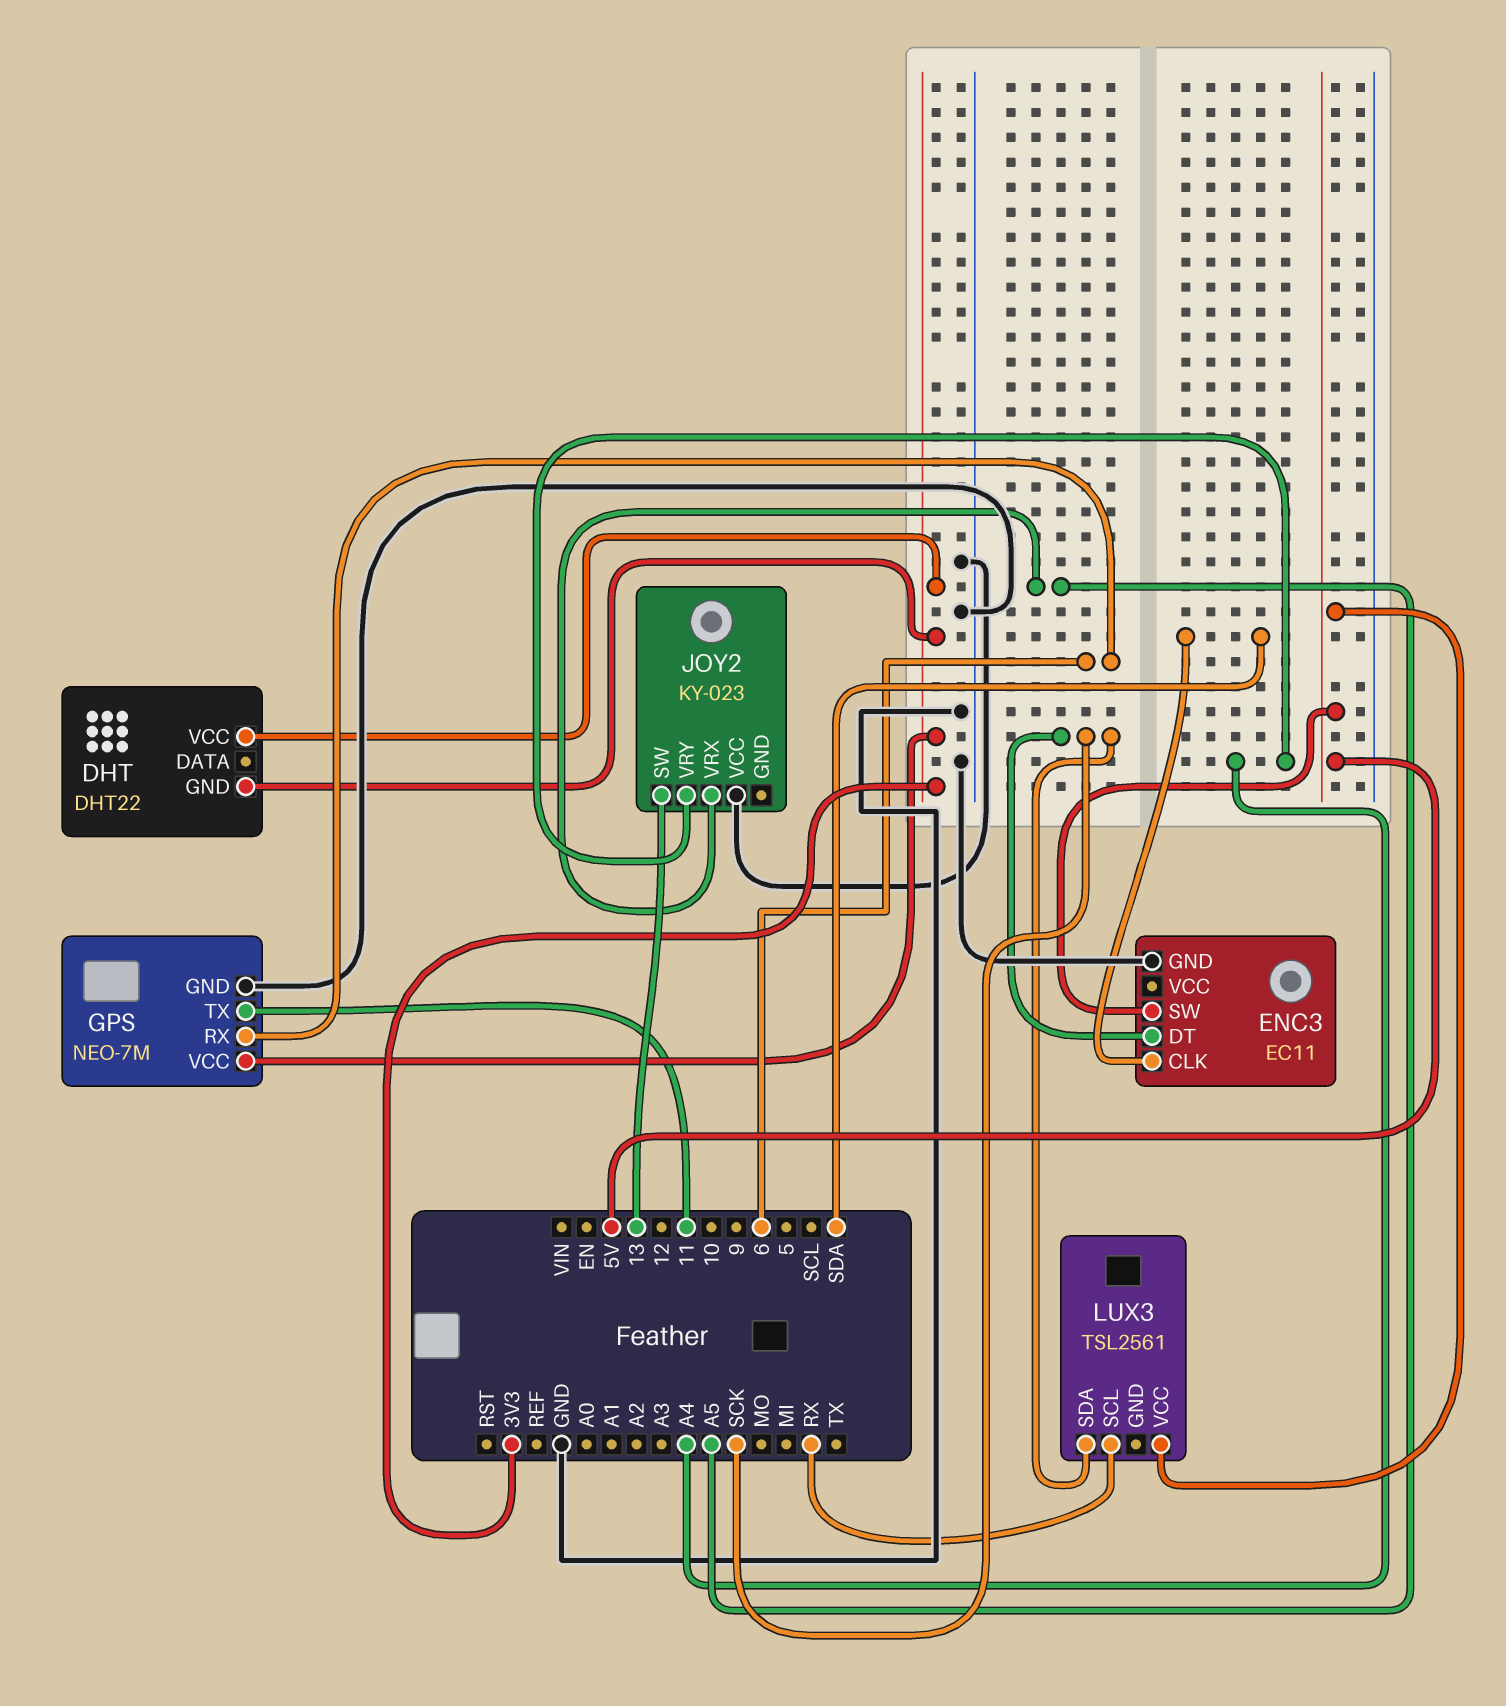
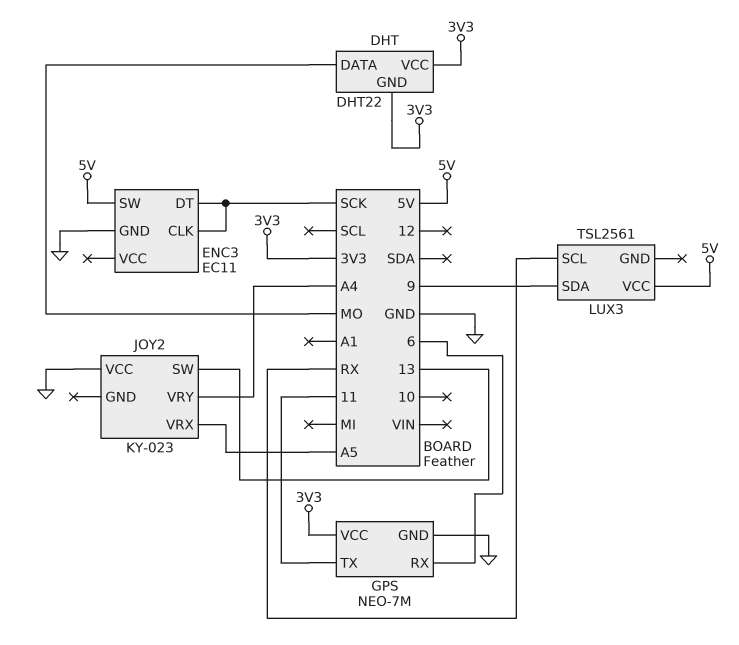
DHT pin DATA: none -> MO
ENC3 pin CLK: SDA -> SCK
LUX3 pin SDA: SCK -> 9

